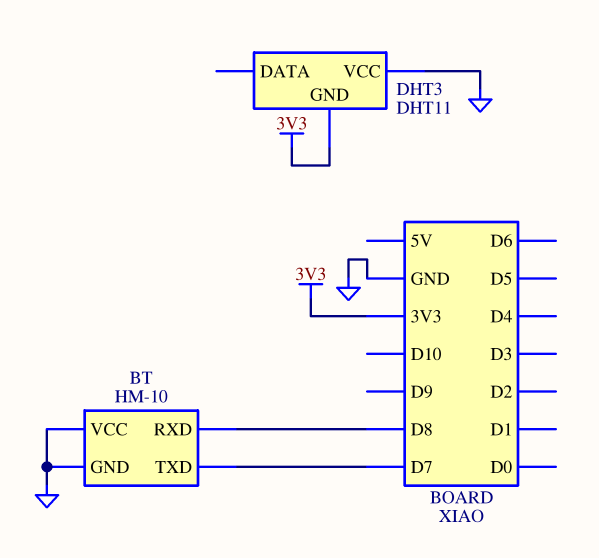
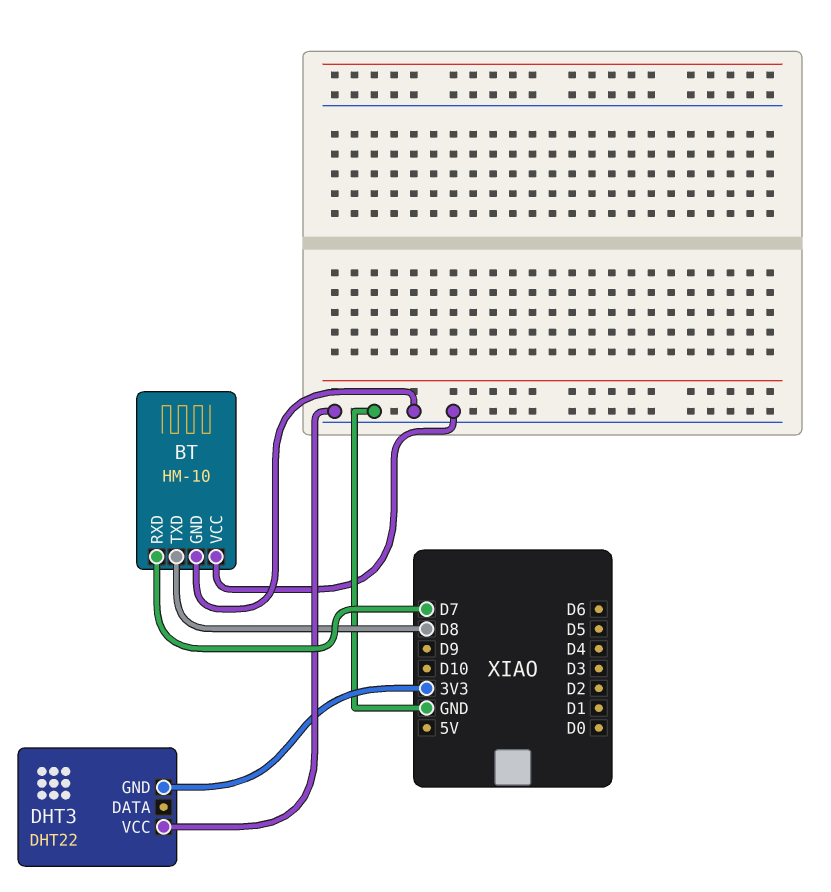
BT pin RXD: D8 -> D7
BT pin TXD: D7 -> D8
DHT3: DHT11 -> DHT22

